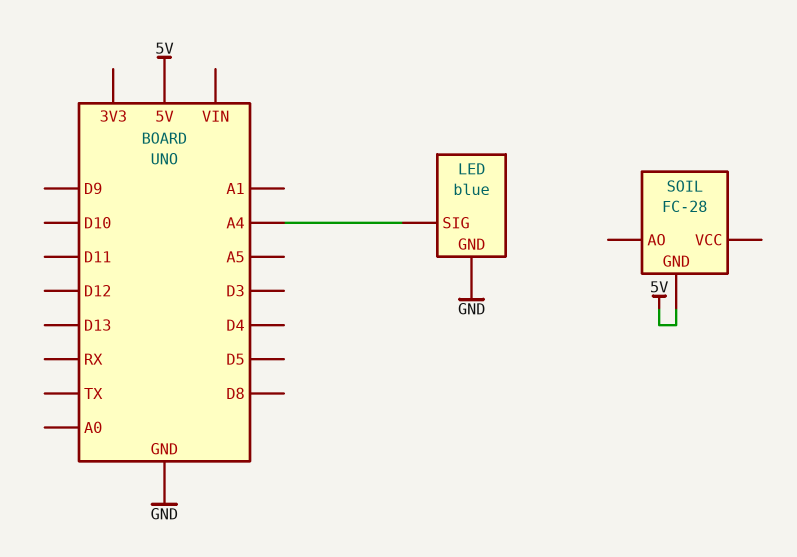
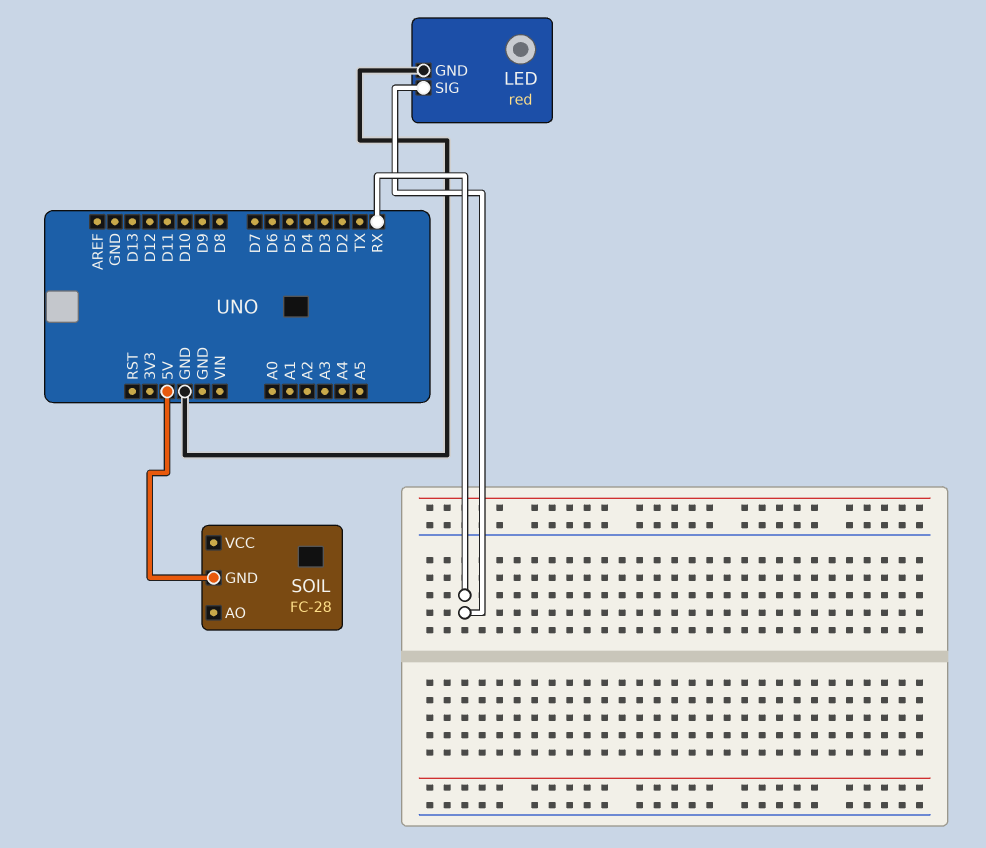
LED: blue -> red
LED pin SIG: A4 -> RX

